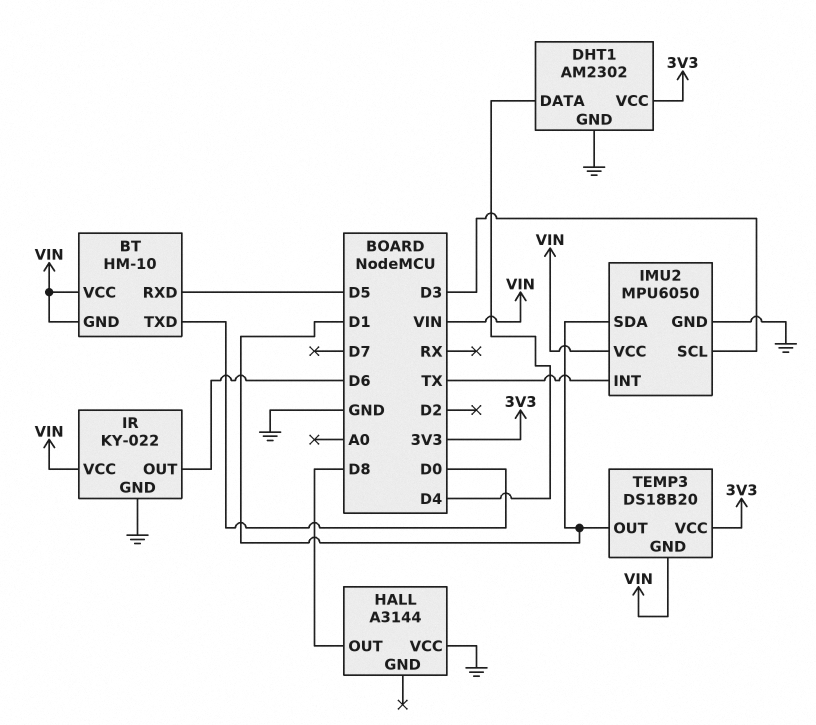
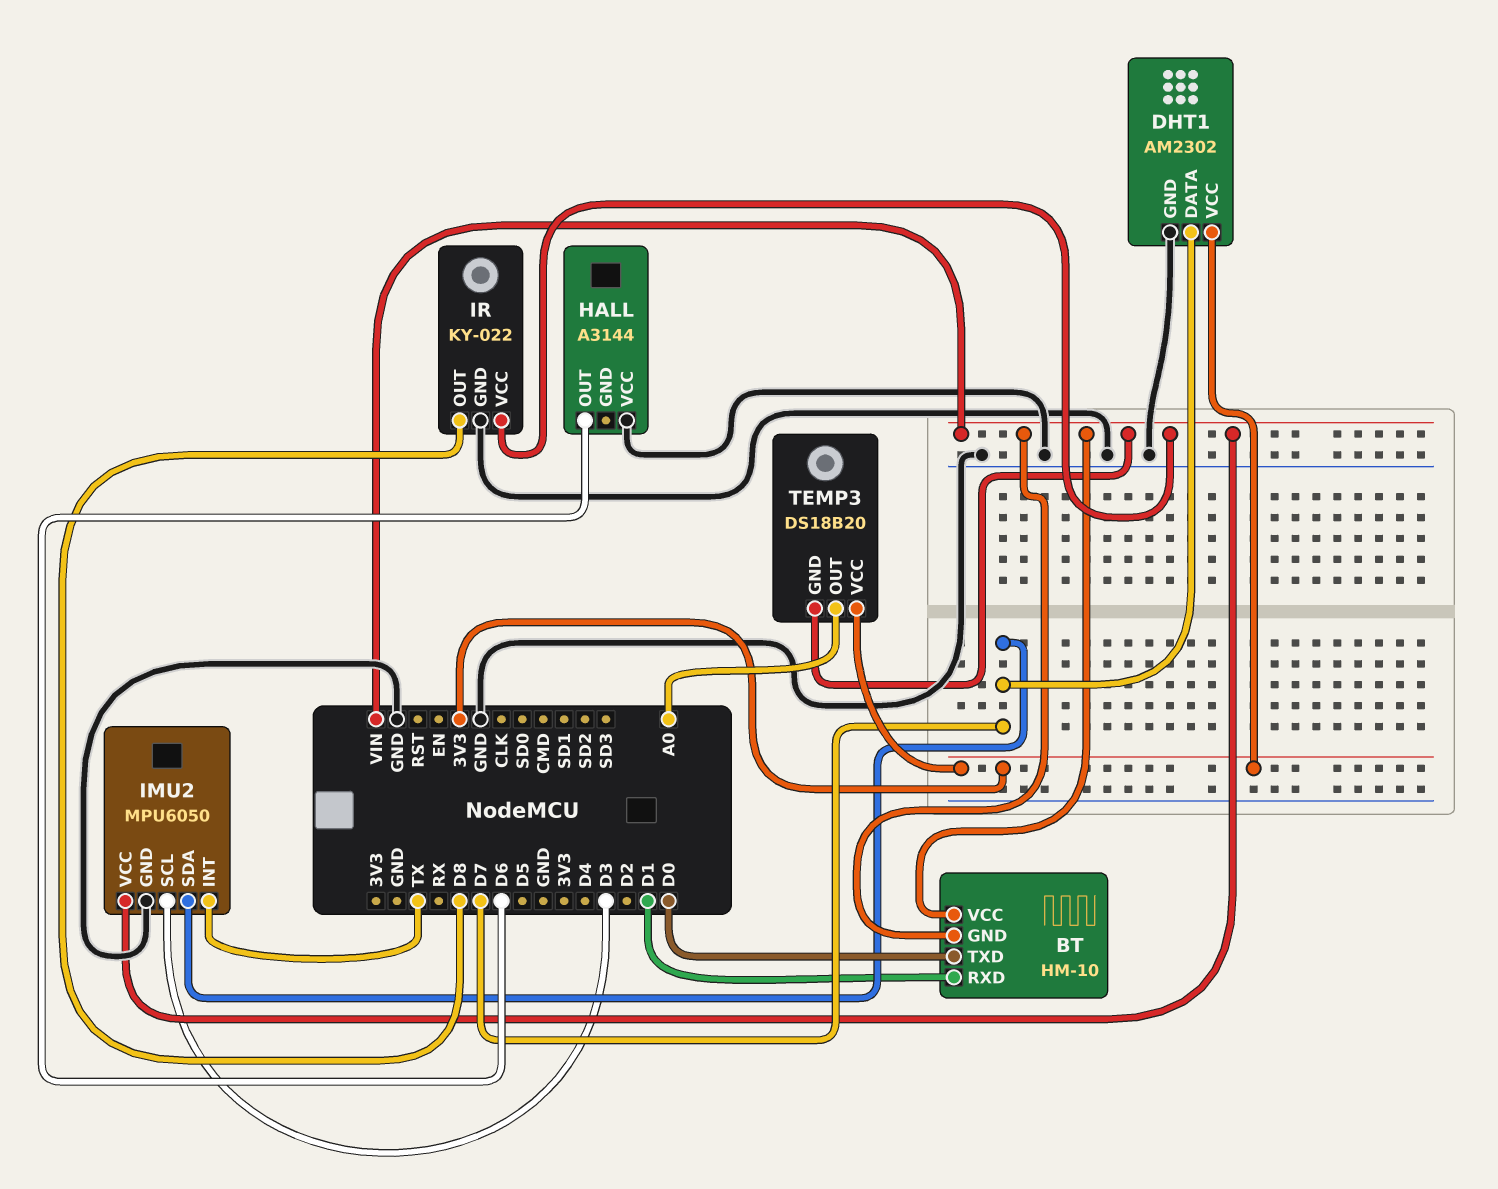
BT pin RXD: D5 -> D1
DHT1 pin DATA: D4 -> D7
HALL pin OUT: D8 -> D6
IMU2 pin SDA: D1 -> D7
IR pin OUT: D6 -> D8
TEMP3 pin OUT: D1 -> A0

